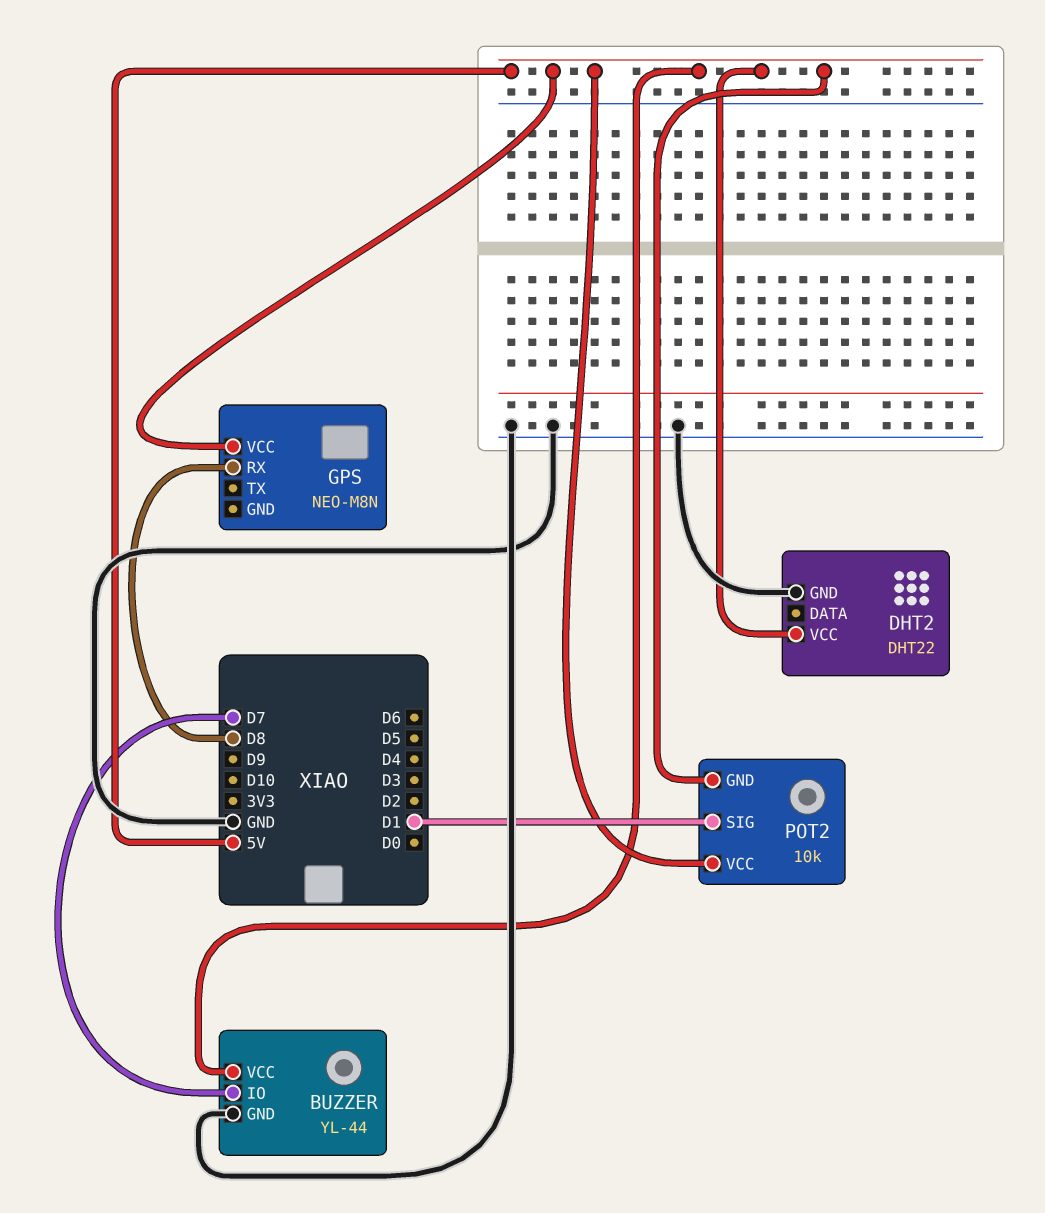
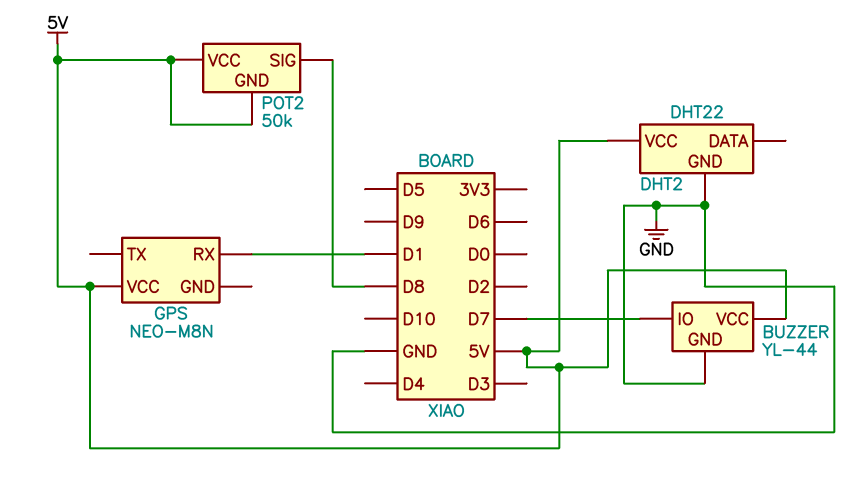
GPS pin RX: D8 -> D1
POT2: 10k -> 50k
POT2 pin SIG: D1 -> D8

